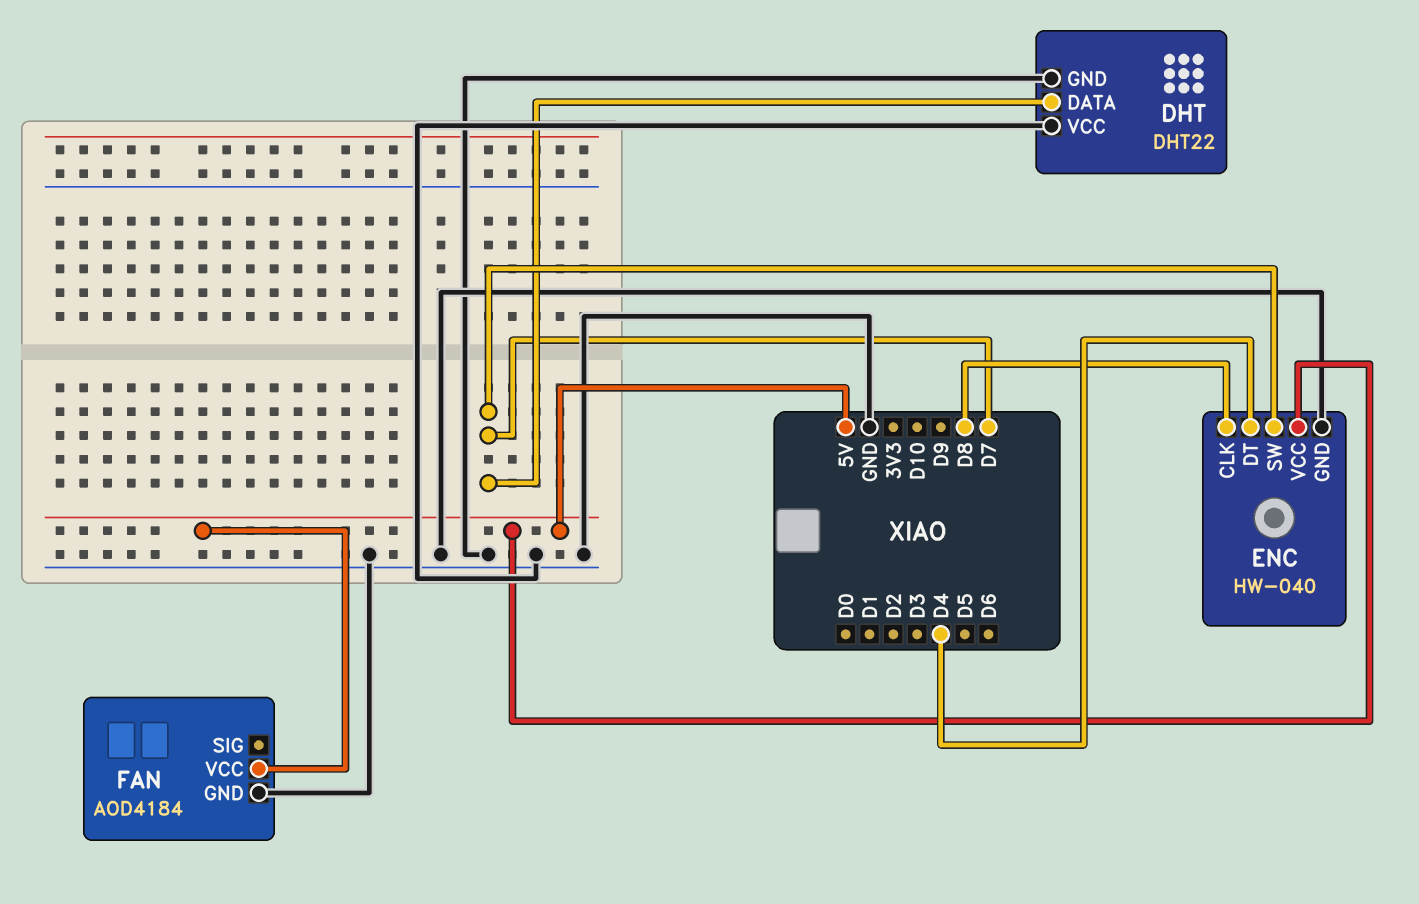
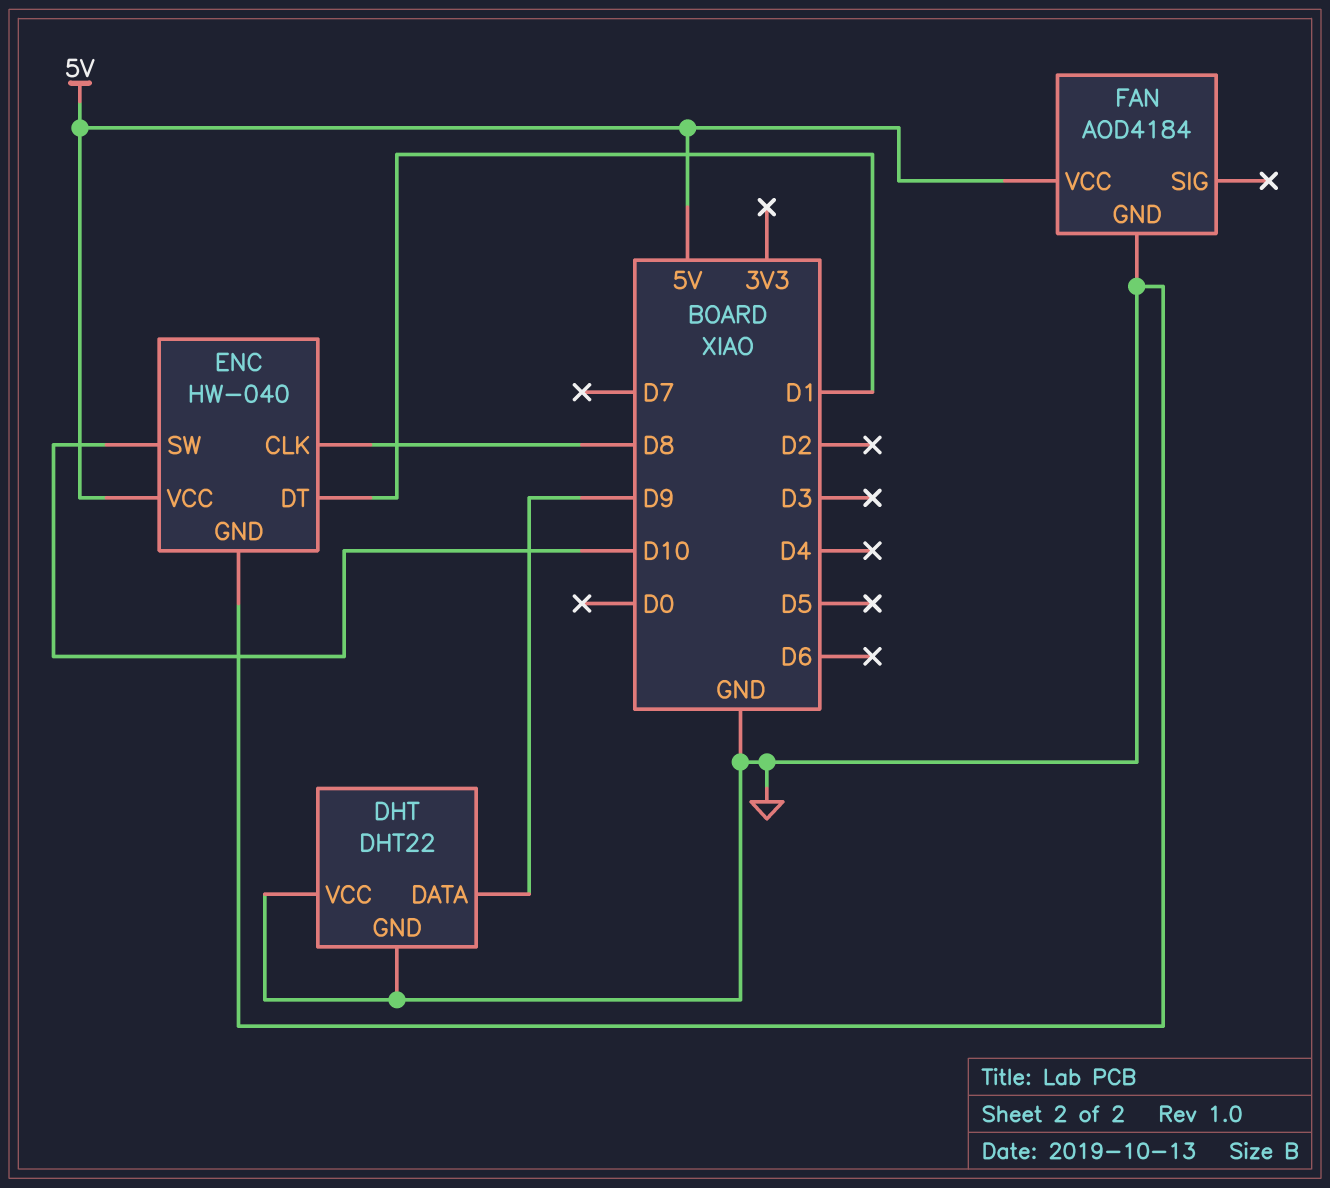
DHT pin DATA: D7 -> D9
ENC pin DT: D4 -> D1
ENC pin SW: D7 -> D10

